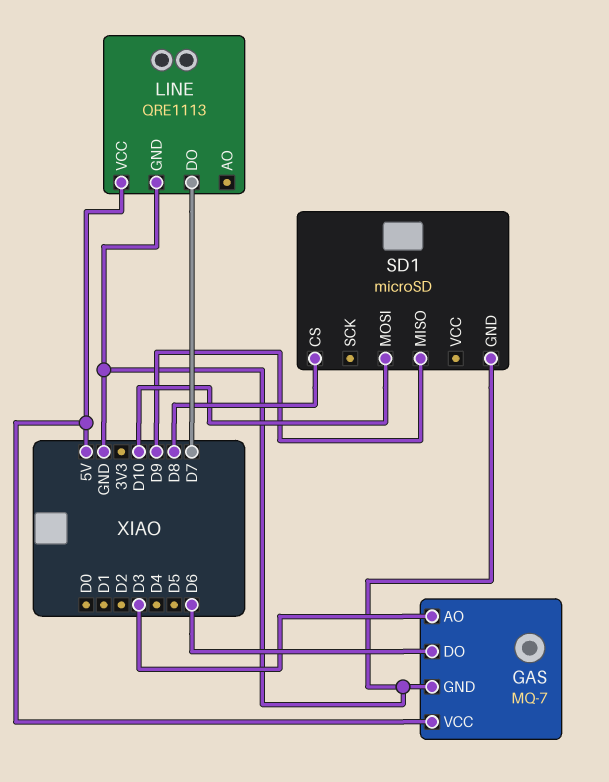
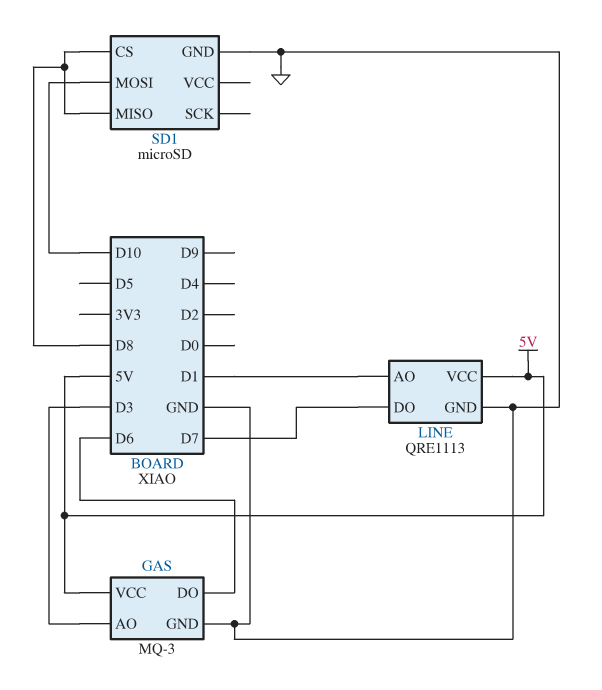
GAS: MQ-7 -> MQ-3
LINE pin AO: none -> D1
SD1 pin MISO: D9 -> D8

